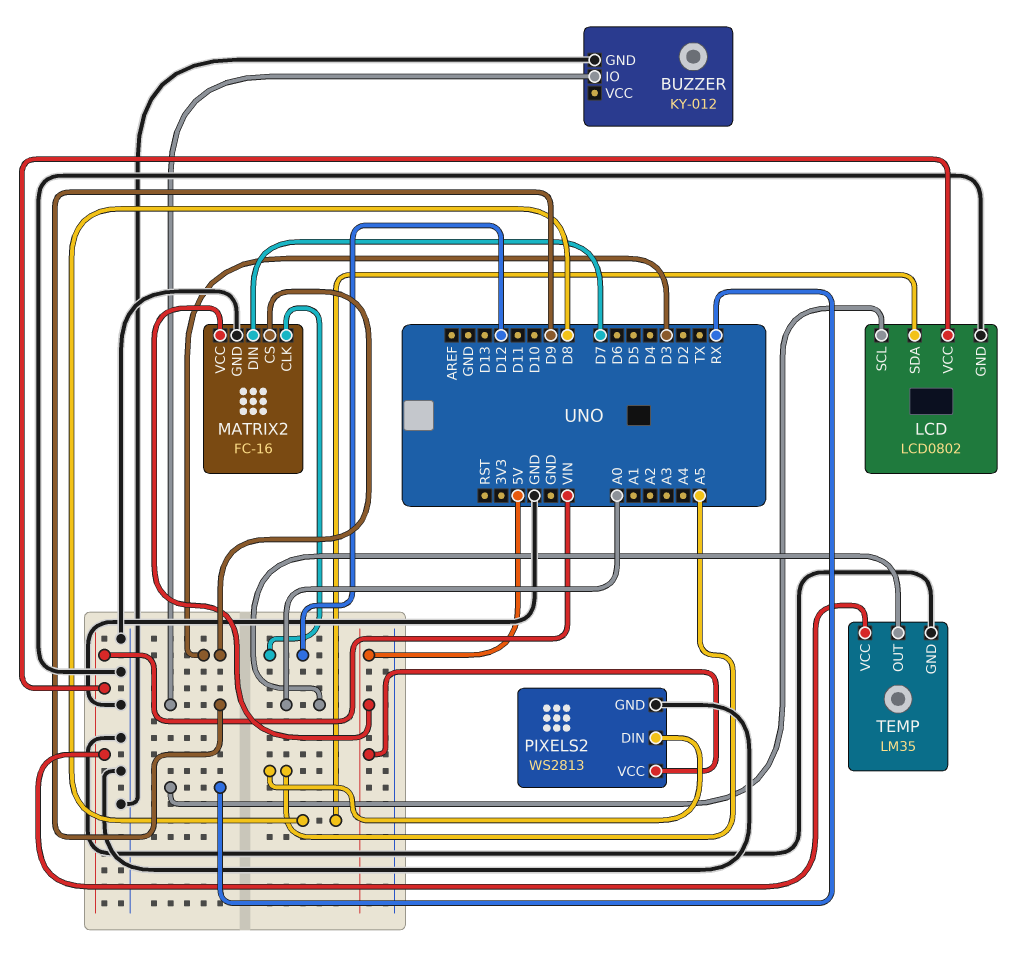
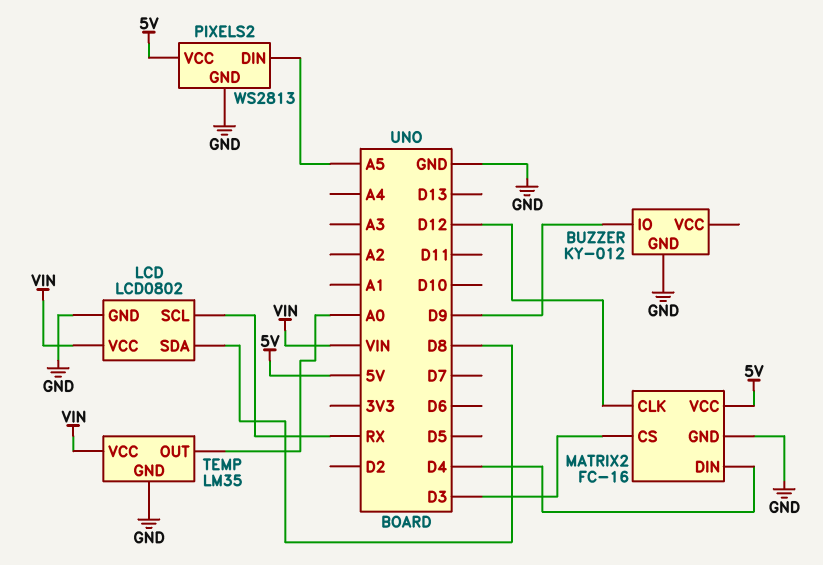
MATRIX2 pin DIN: D7 -> D4

